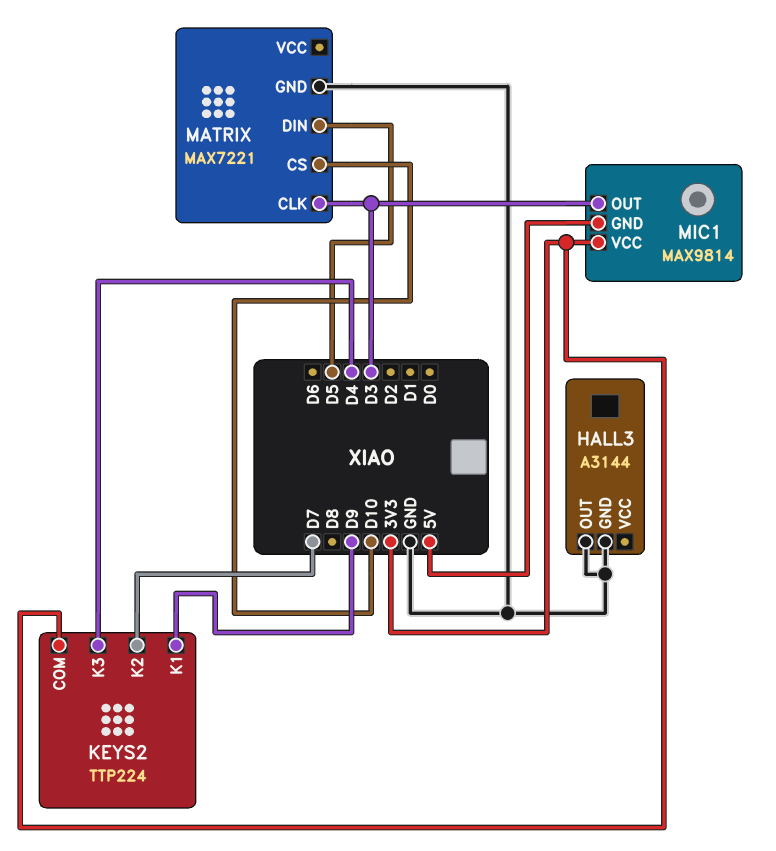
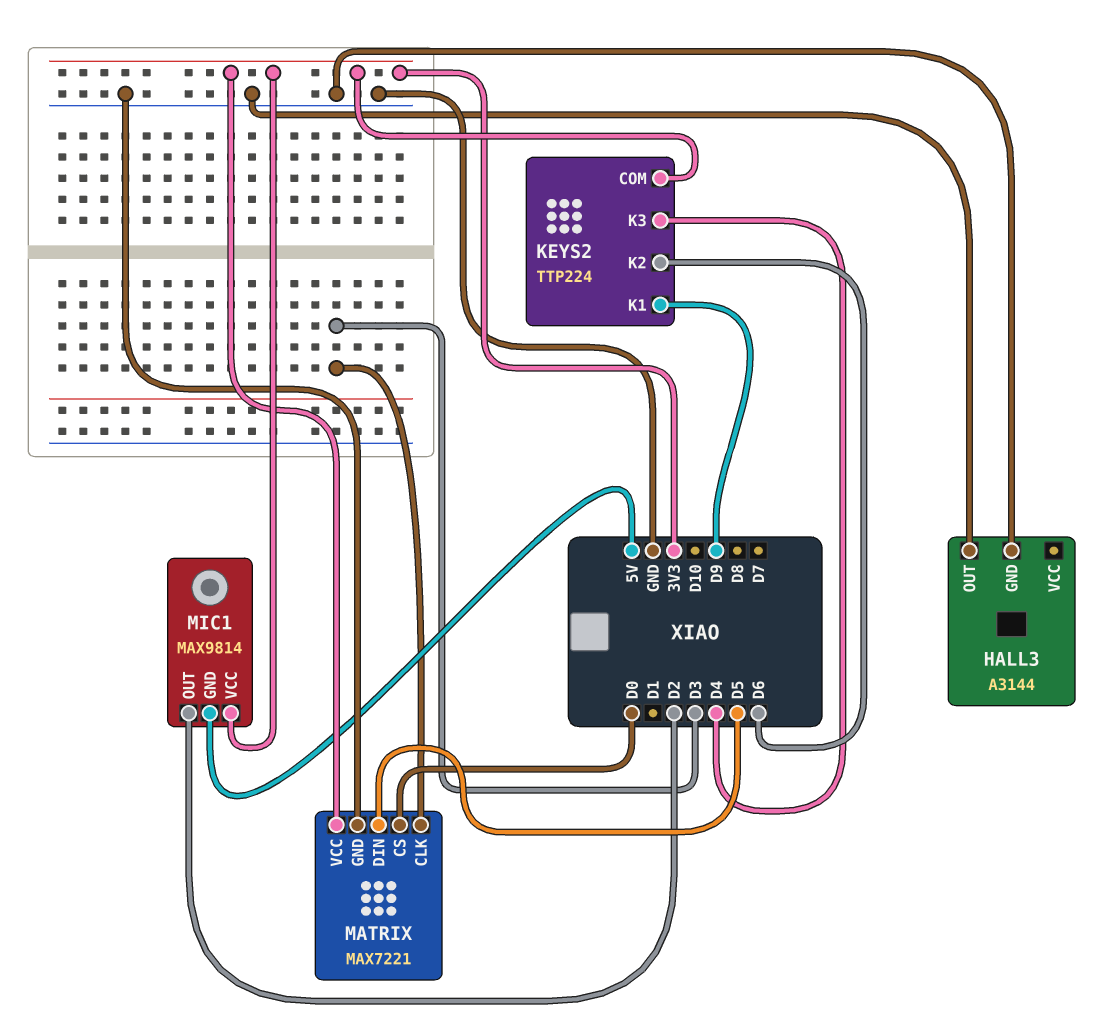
KEYS2 pin K2: D7 -> D6
MATRIX pin CS: D10 -> D0
MATRIX pin VCC: none -> 3V3
MIC1 pin OUT: D3 -> D2

